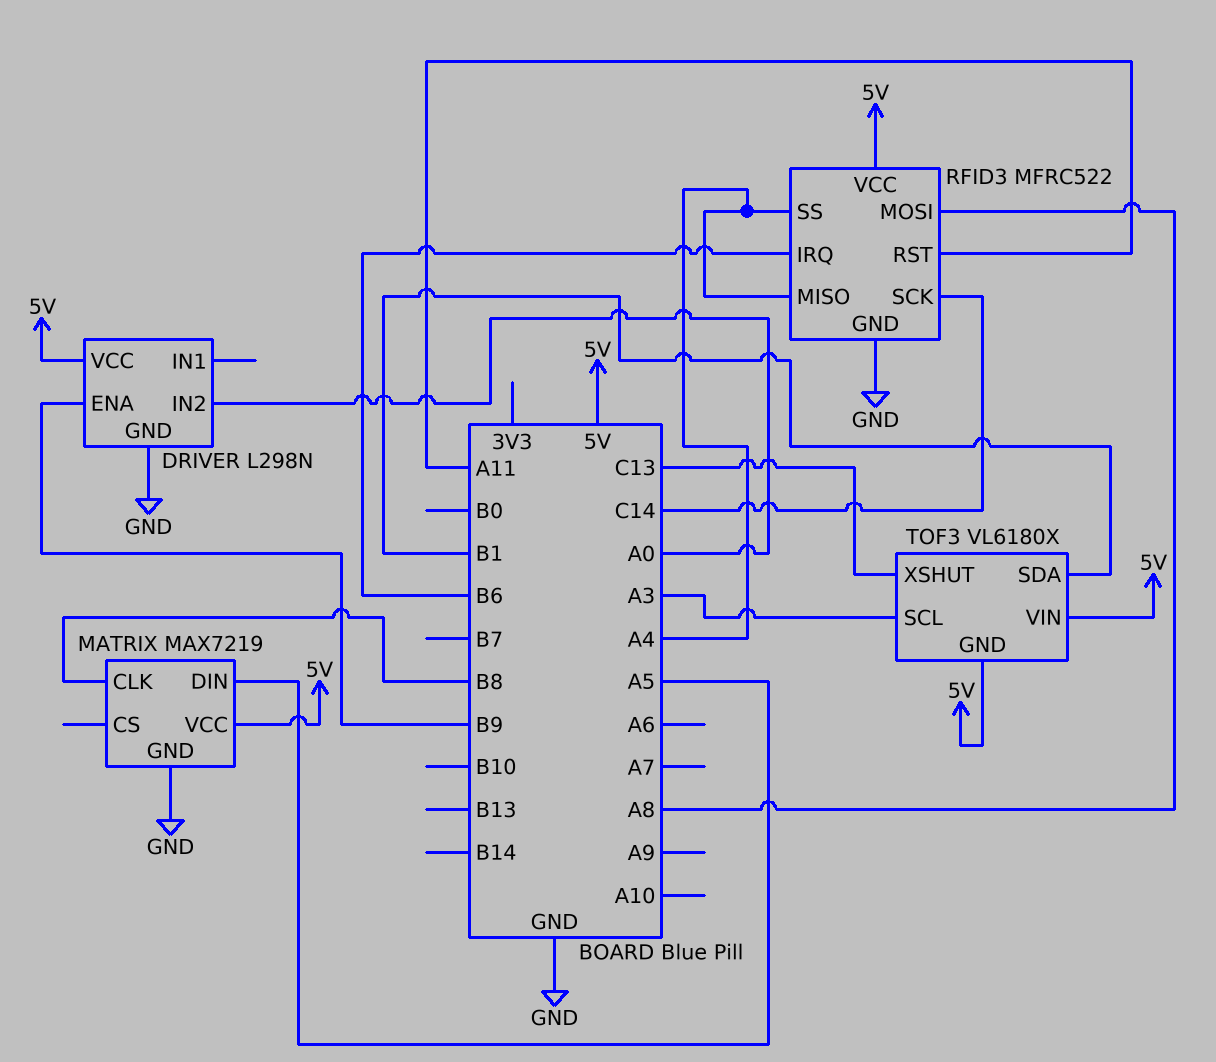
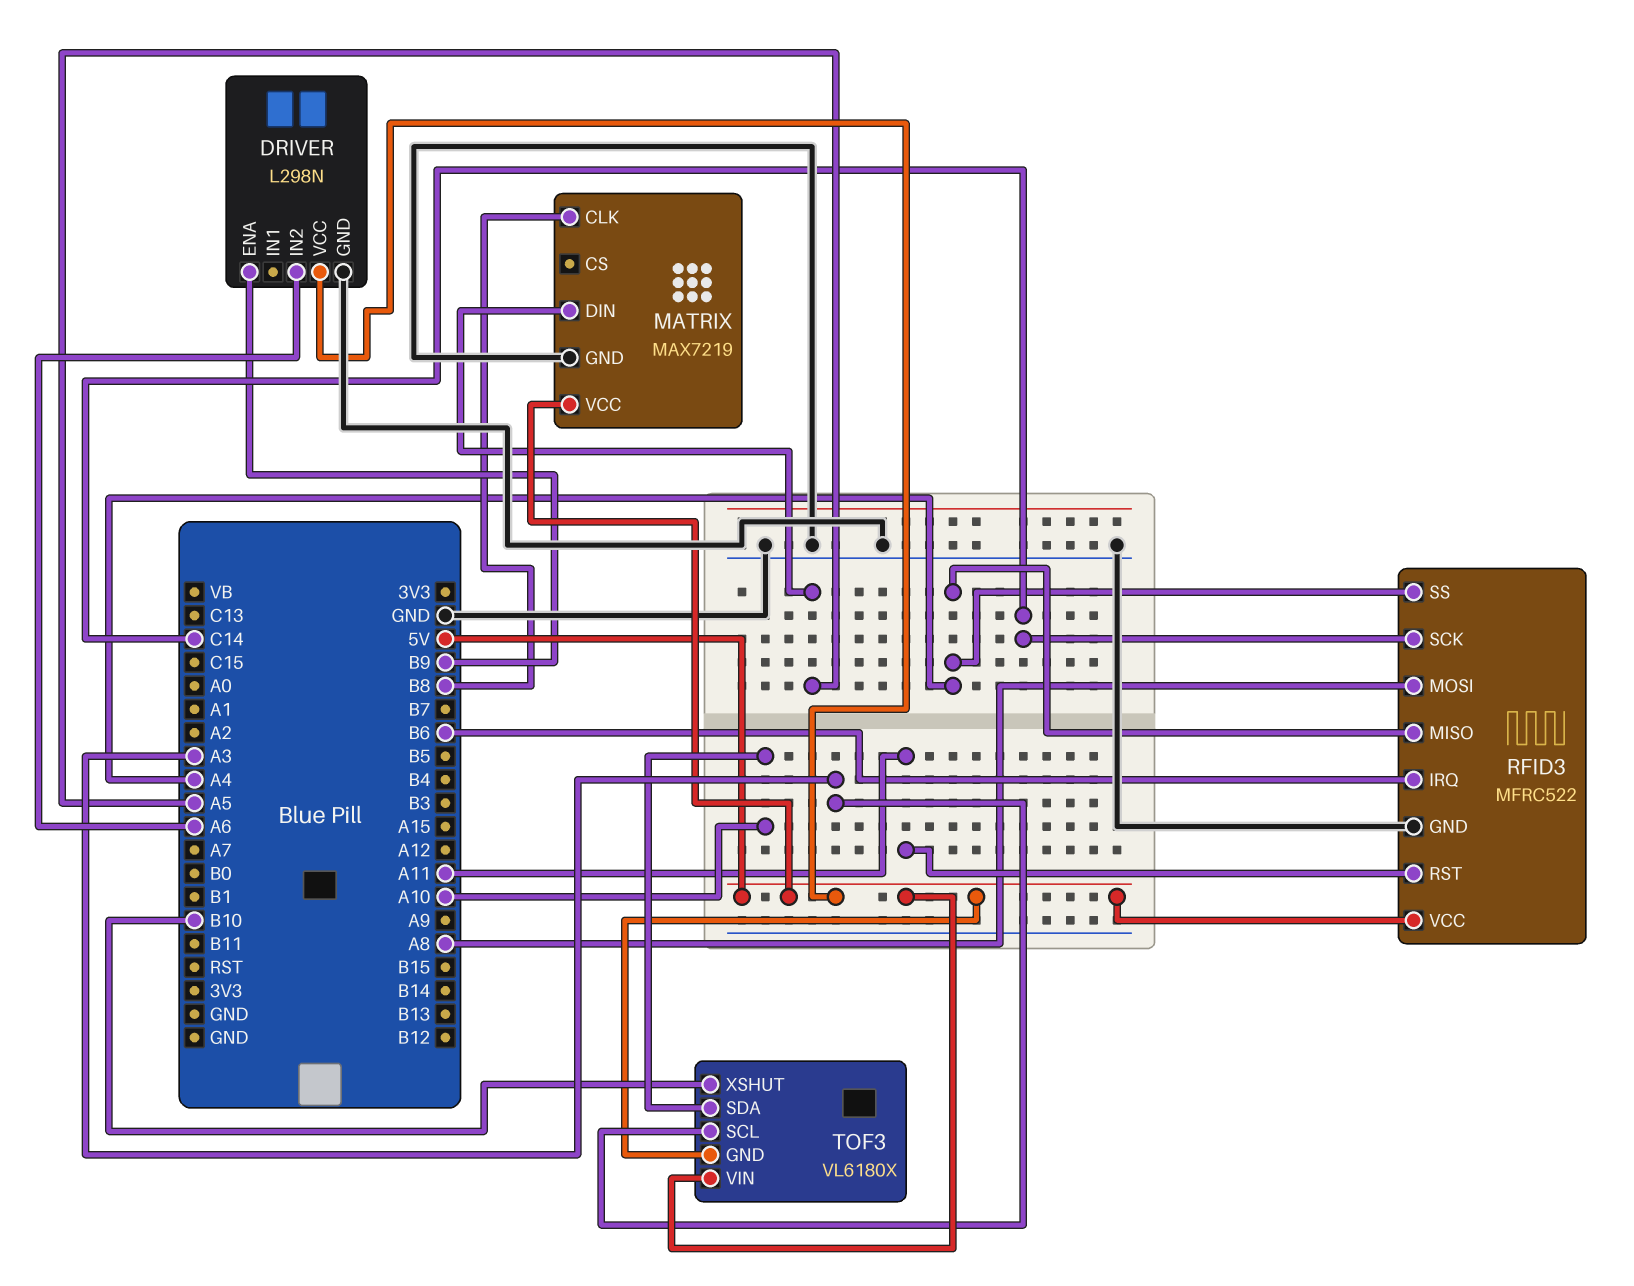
DRIVER pin IN2: A0 -> A6
TOF3 pin SDA: B1 -> A10
TOF3 pin XSHUT: C13 -> B10

